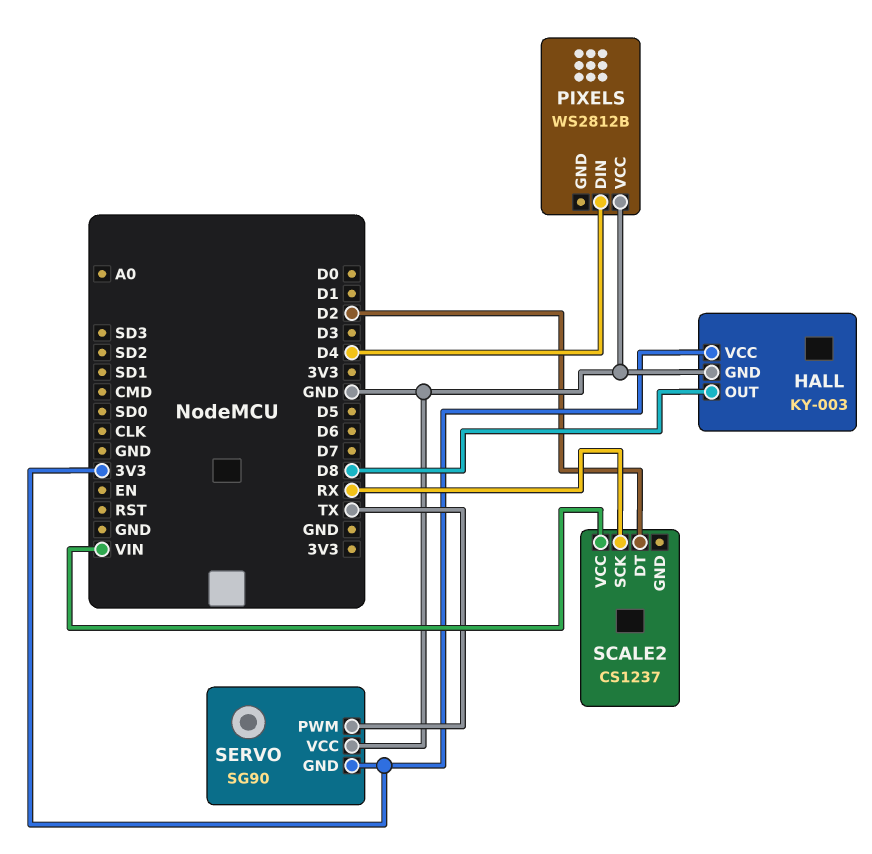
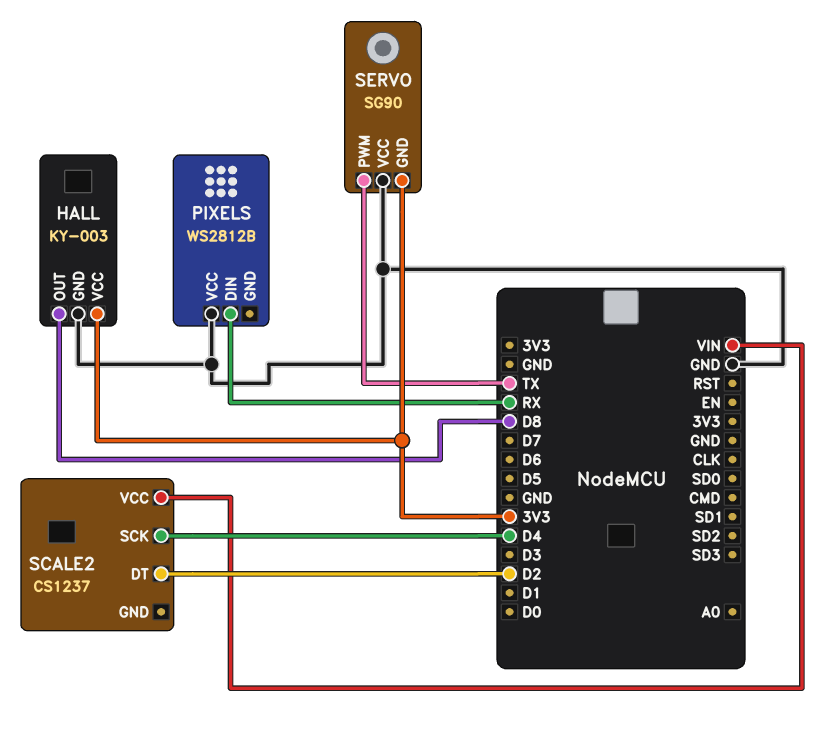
PIXELS pin DIN: D4 -> RX
SCALE2 pin SCK: RX -> D4

